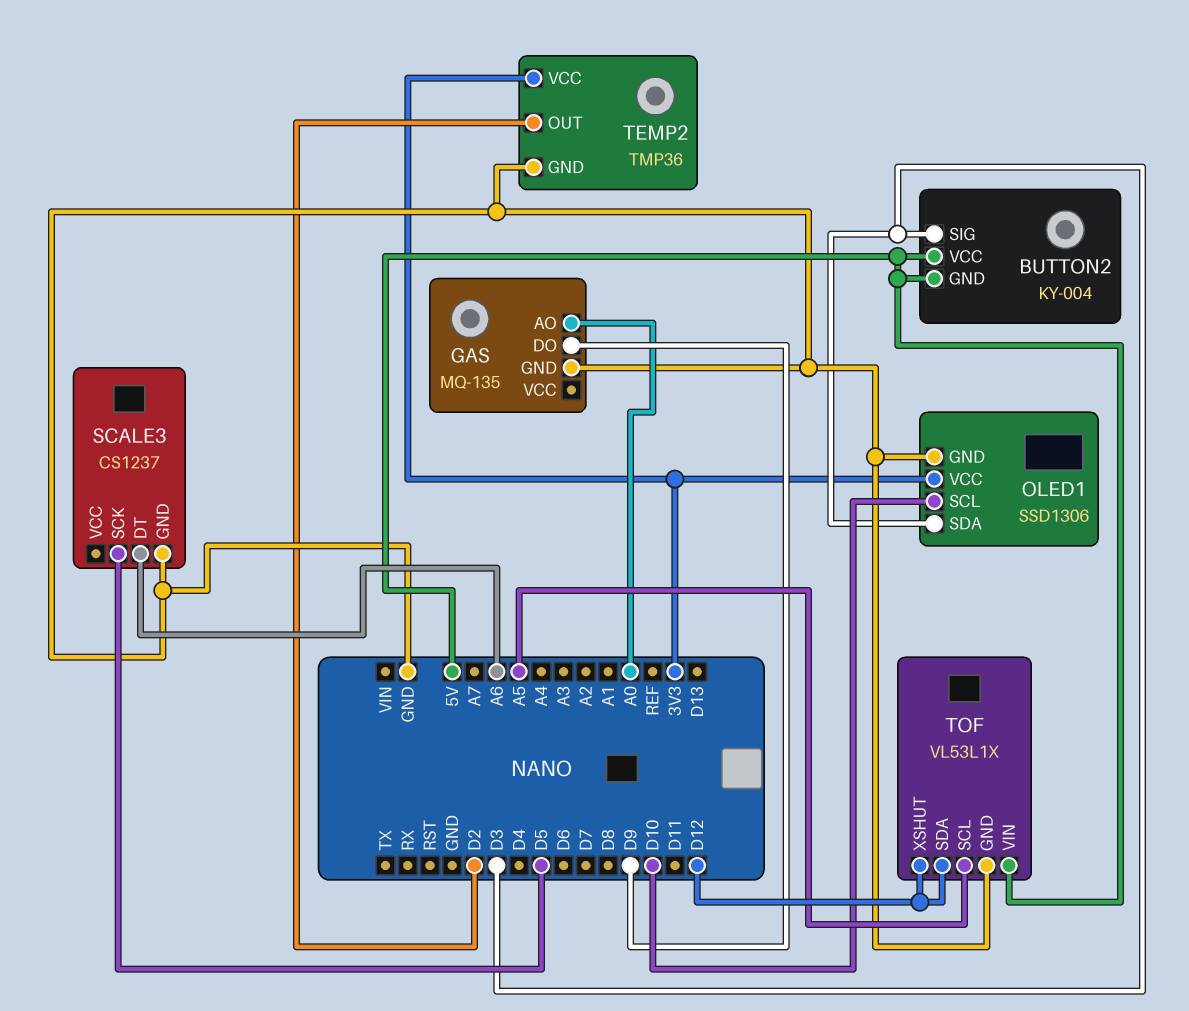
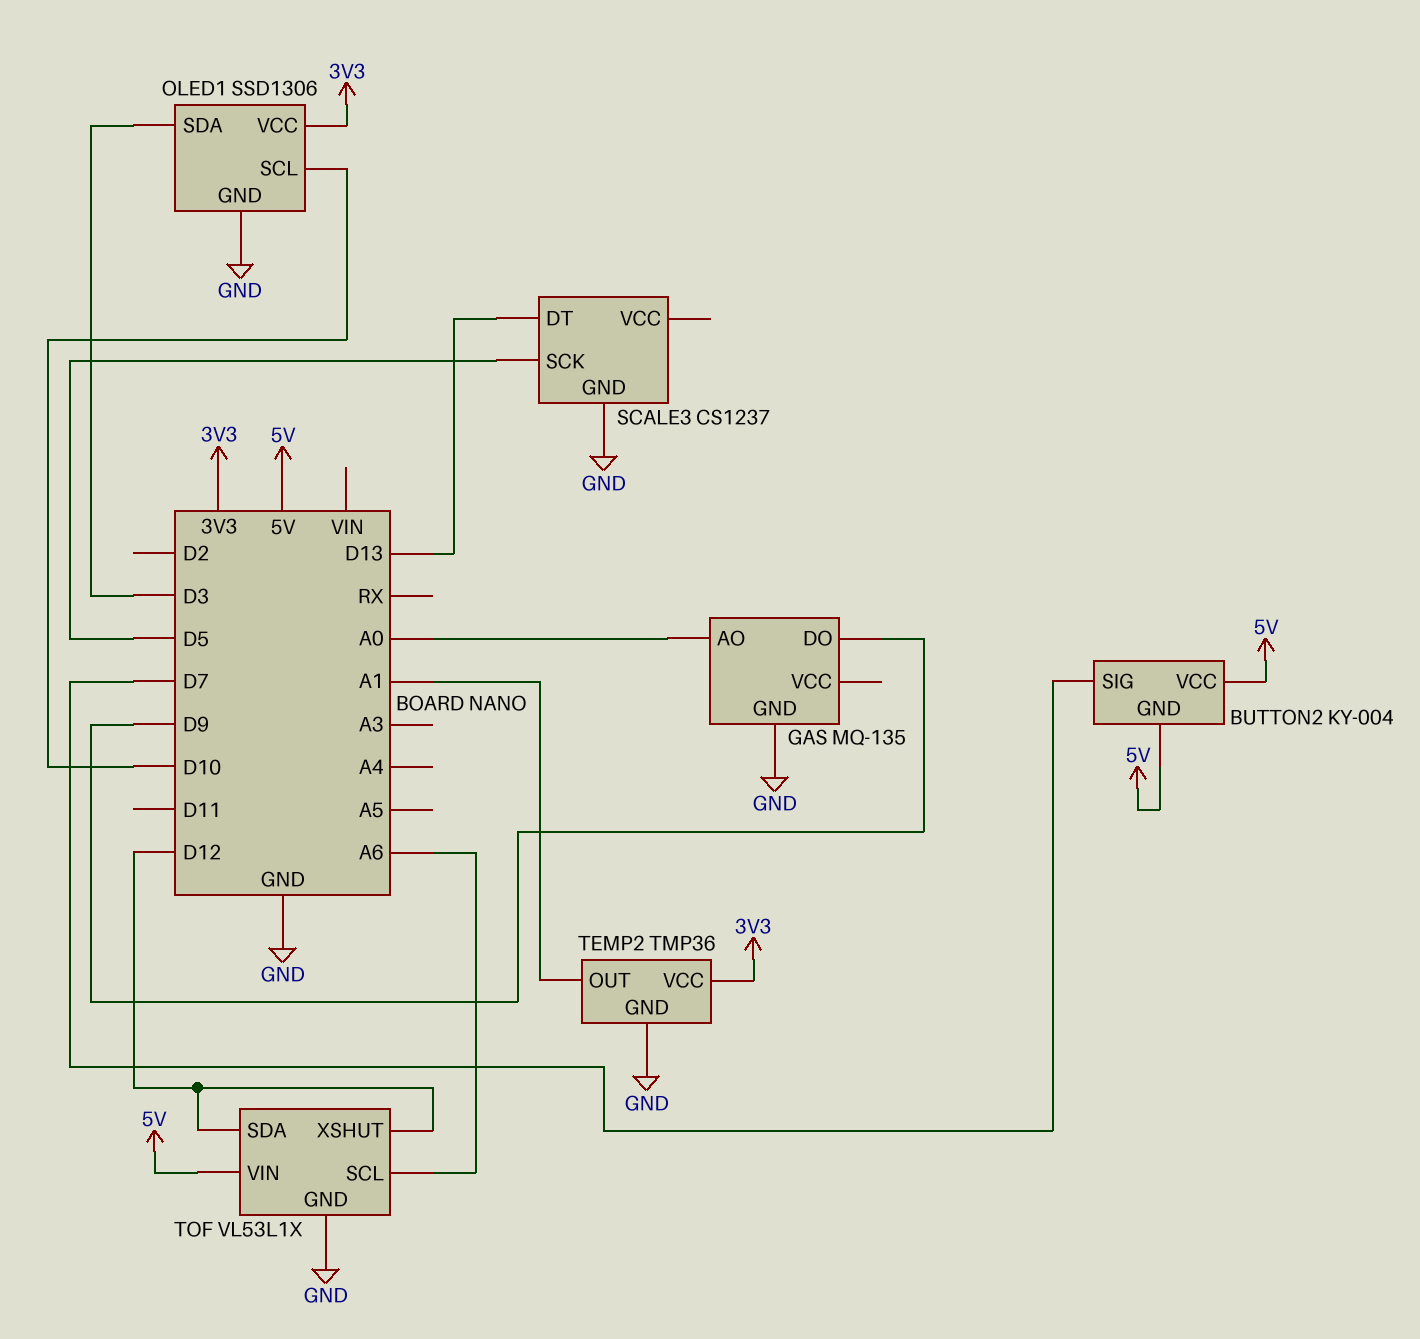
BUTTON2 pin SIG: D3 -> D7
SCALE3 pin DT: A6 -> D13
TEMP2 pin OUT: D2 -> A1
TOF pin SCL: A5 -> A6

